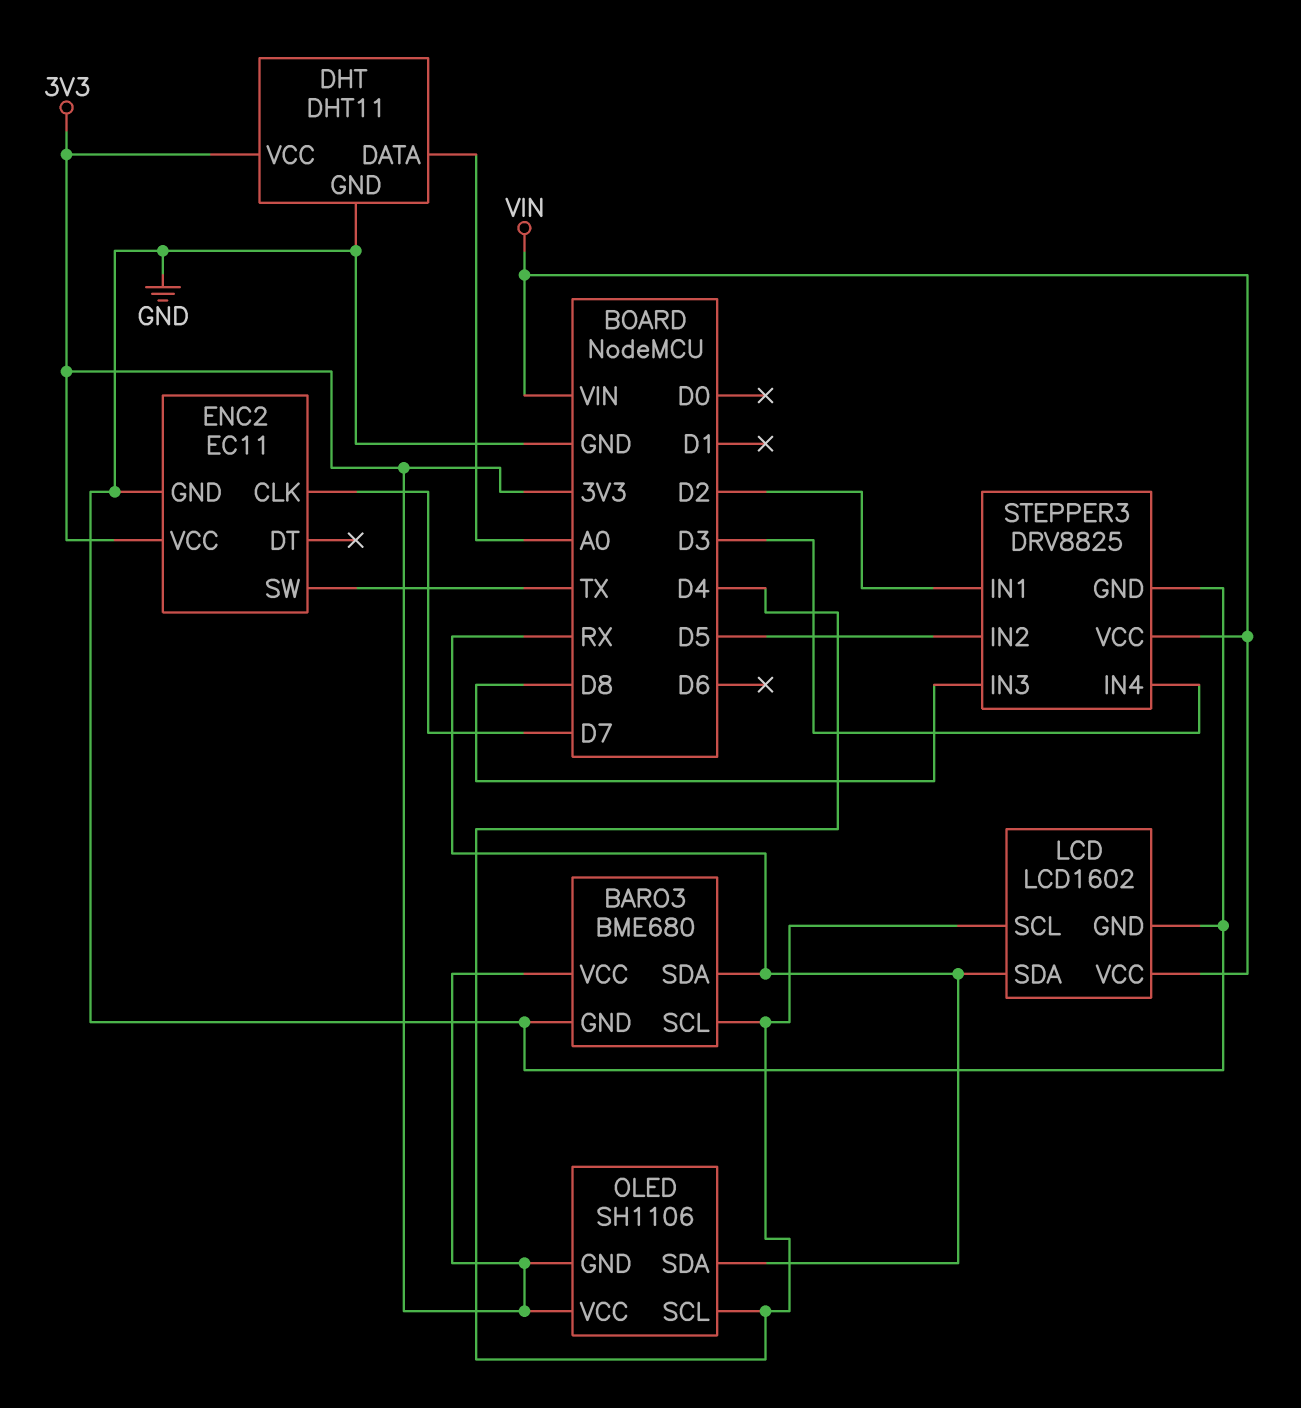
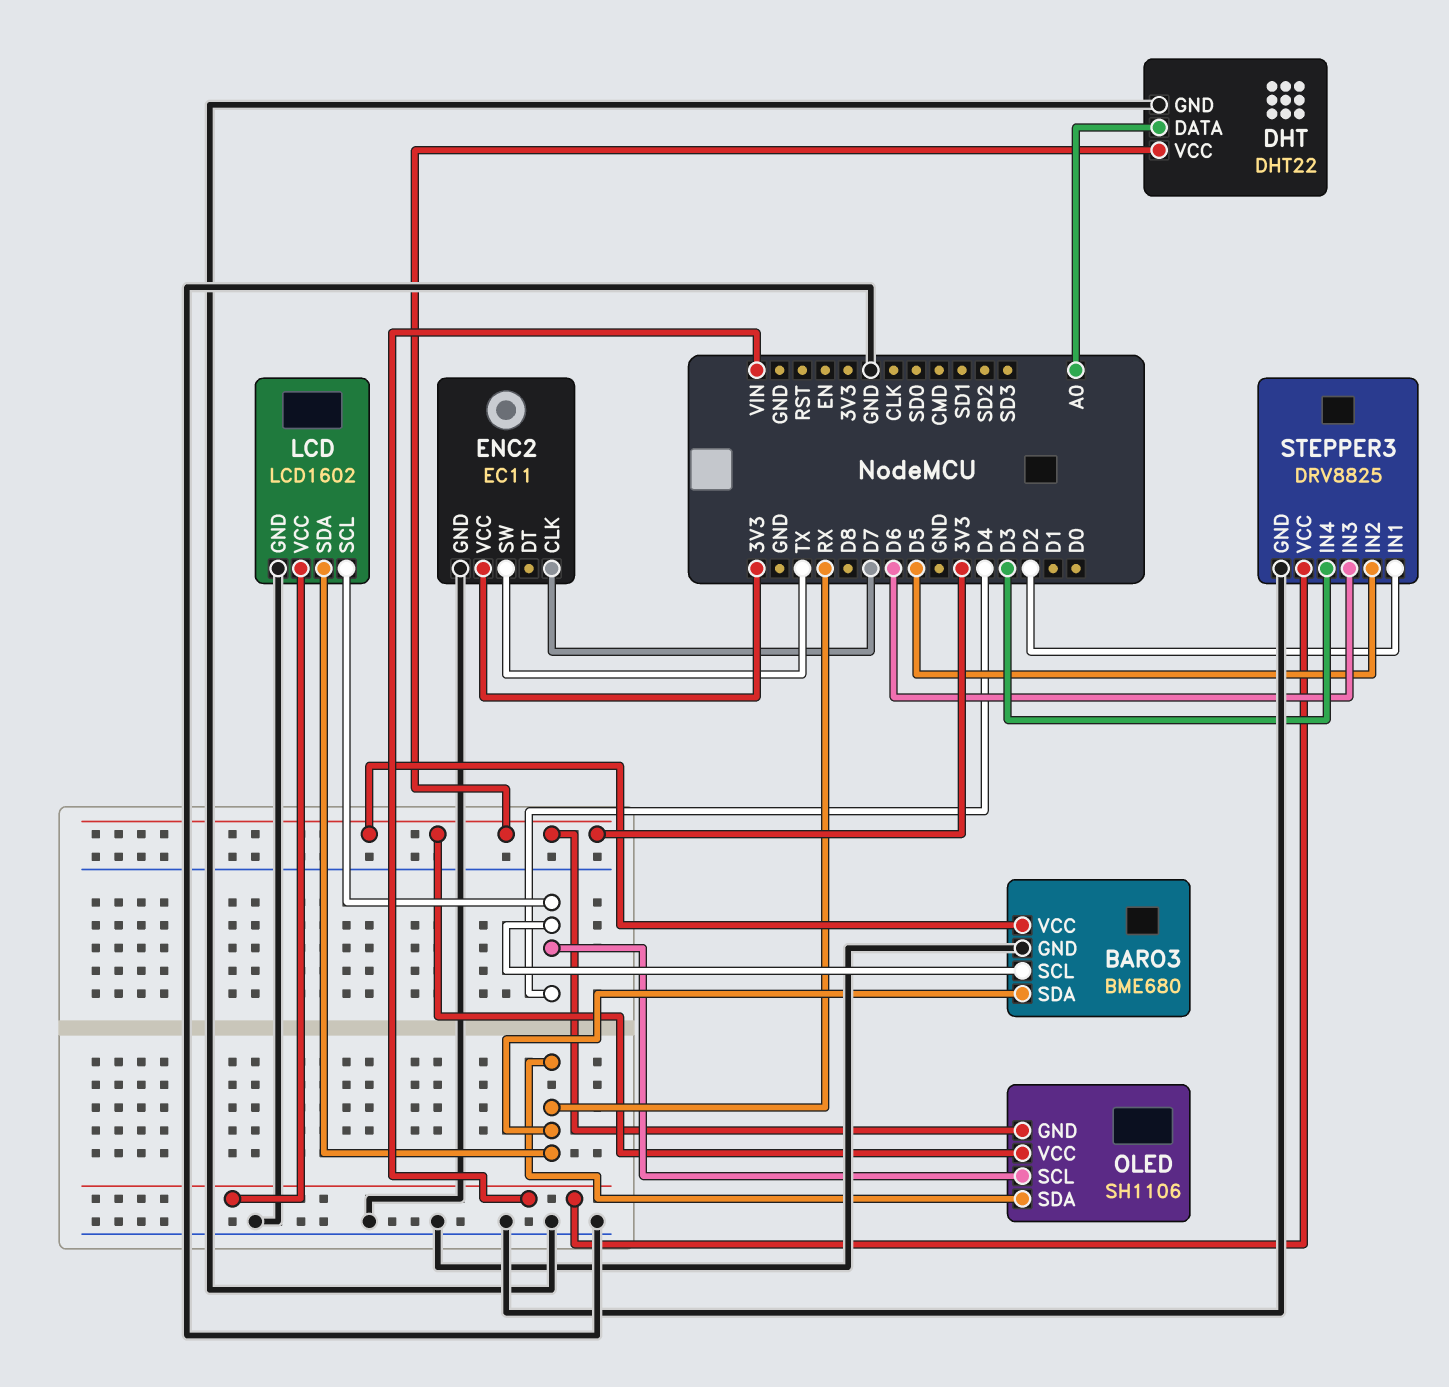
DHT: DHT11 -> DHT22
STEPPER3 pin IN3: D8 -> D6

